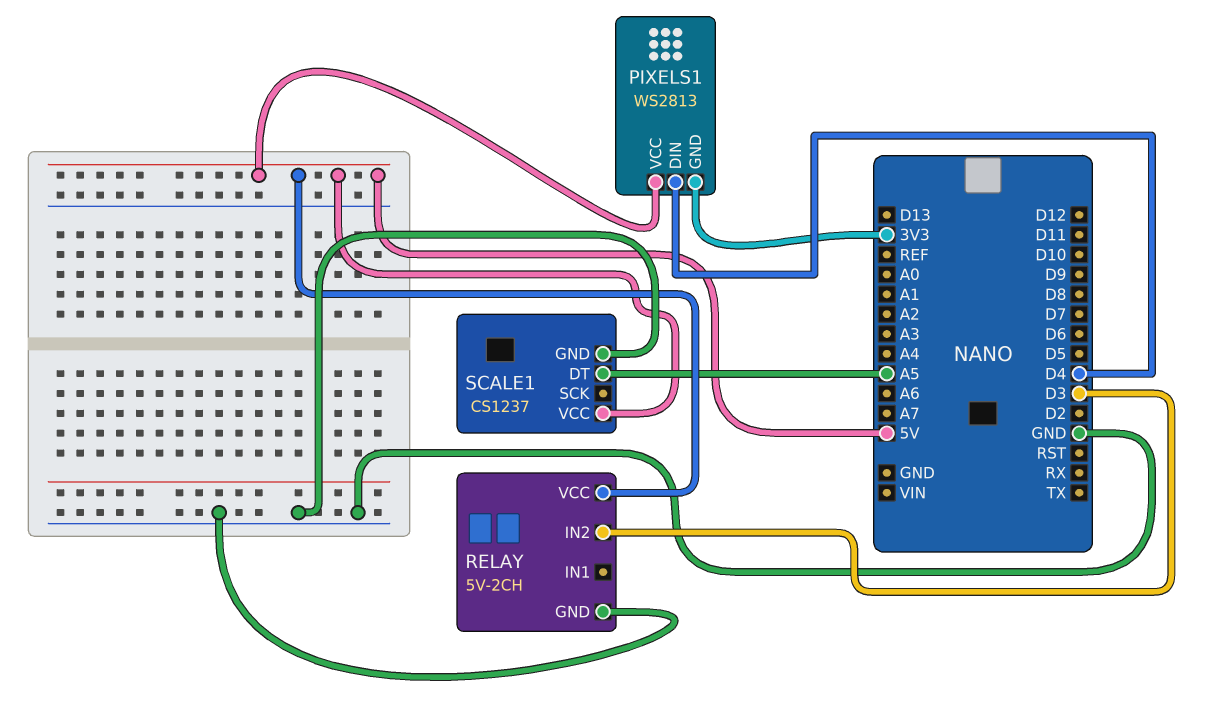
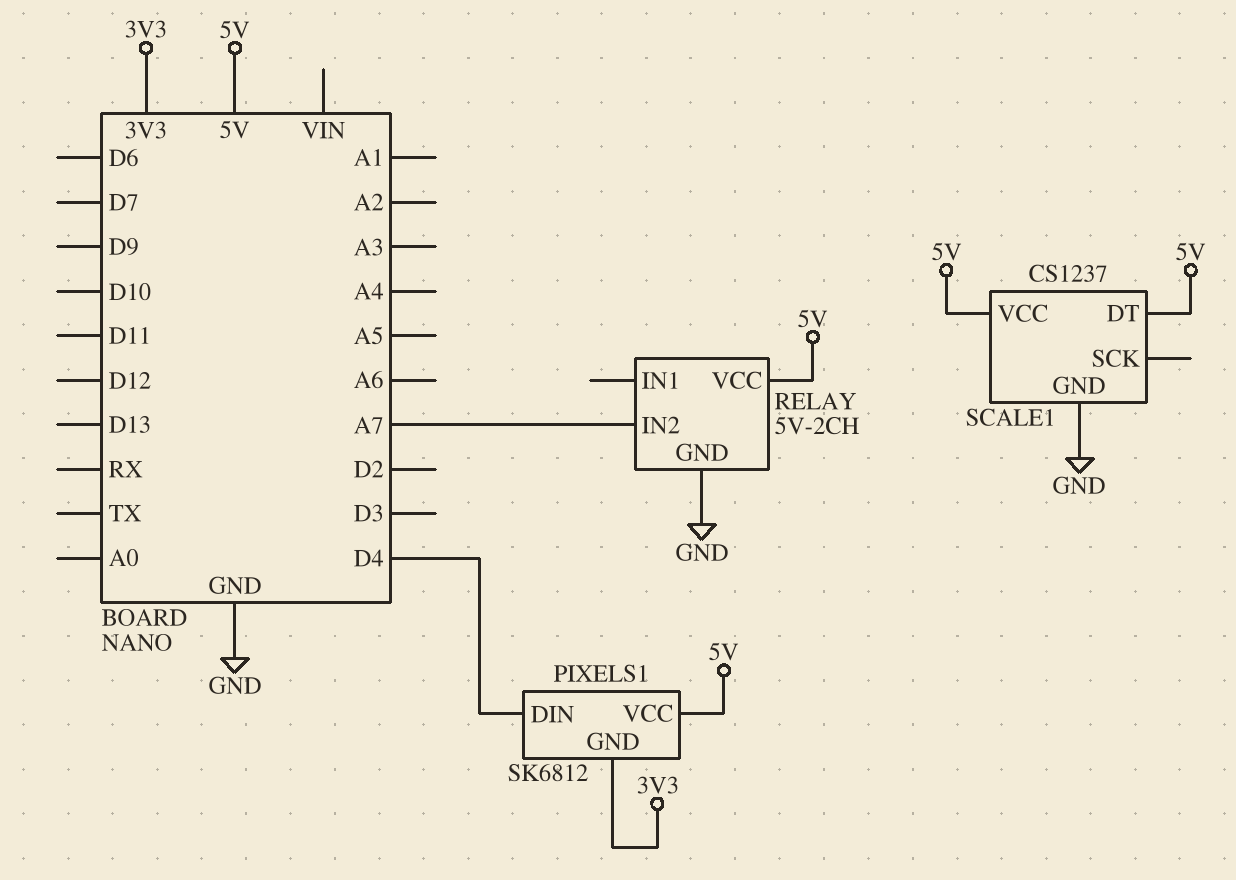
PIXELS1: WS2813 -> SK6812
RELAY pin IN2: D3 -> A7
SCALE1 pin DT: A5 -> 5V

